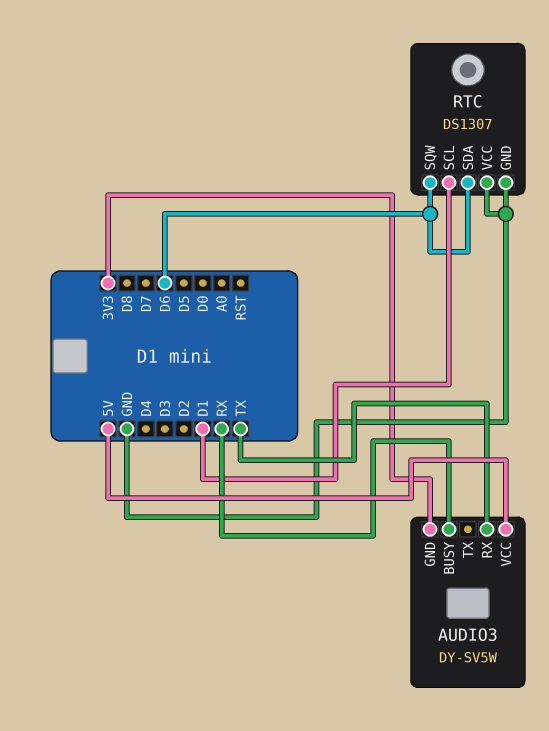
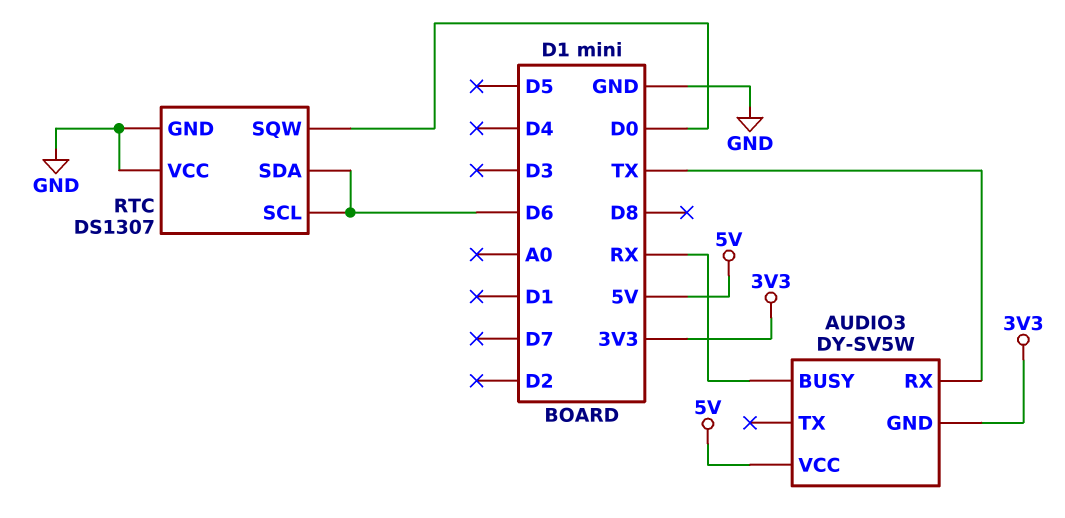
RTC pin SCL: D1 -> D6
RTC pin SQW: D6 -> D0

